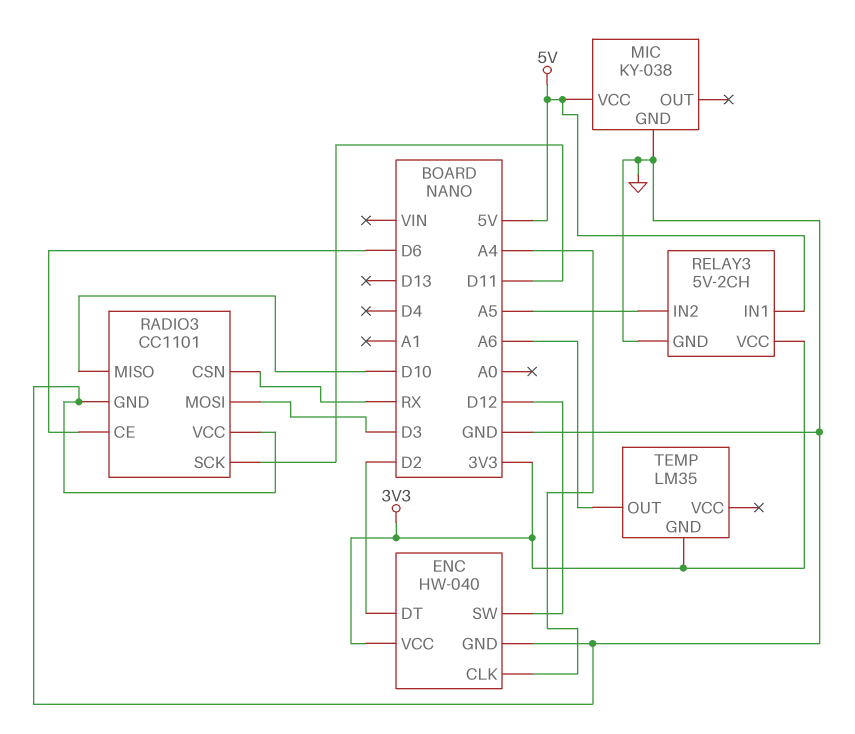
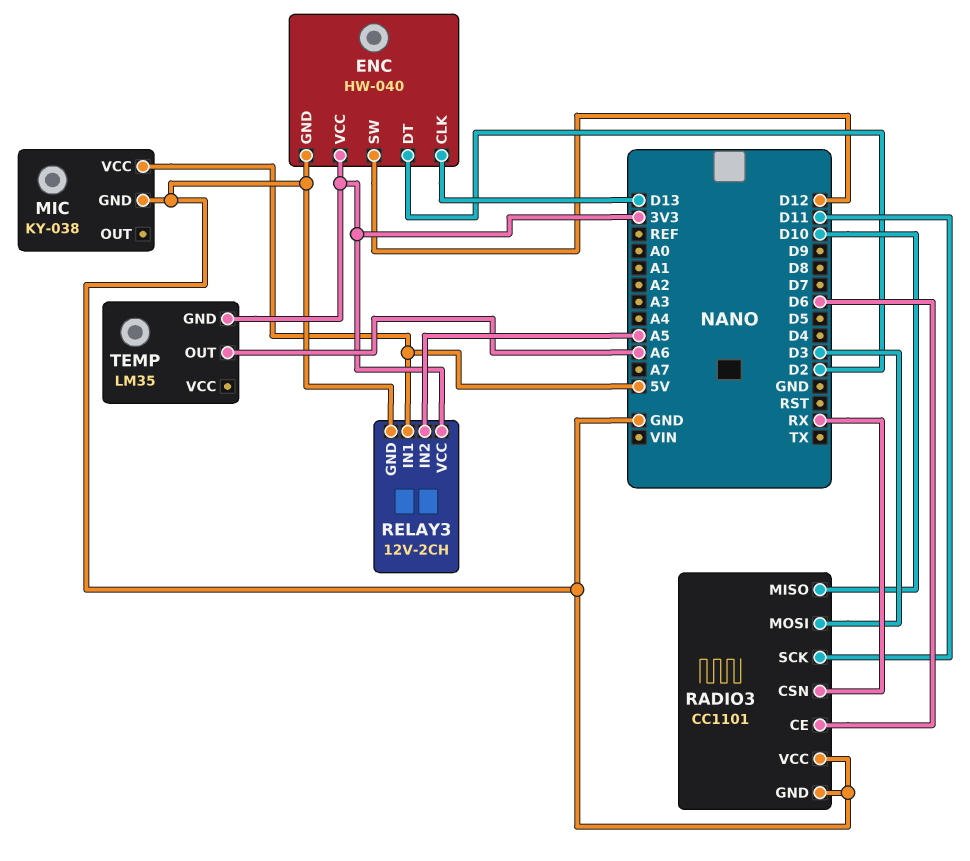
ENC pin CLK: A4 -> D13
RELAY3: 5V-2CH -> 12V-2CH

